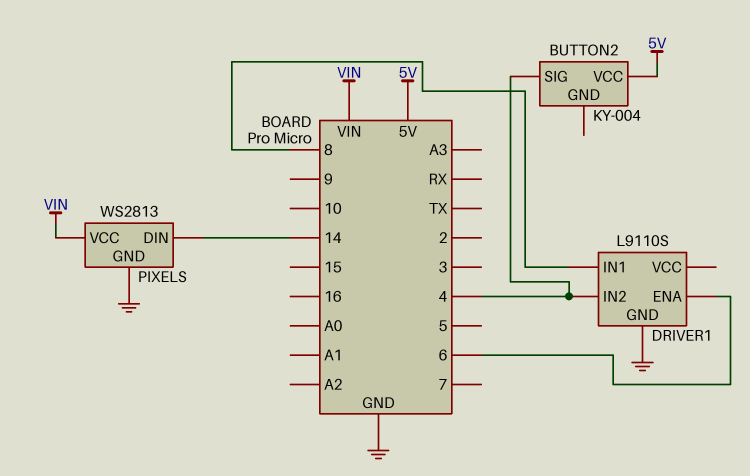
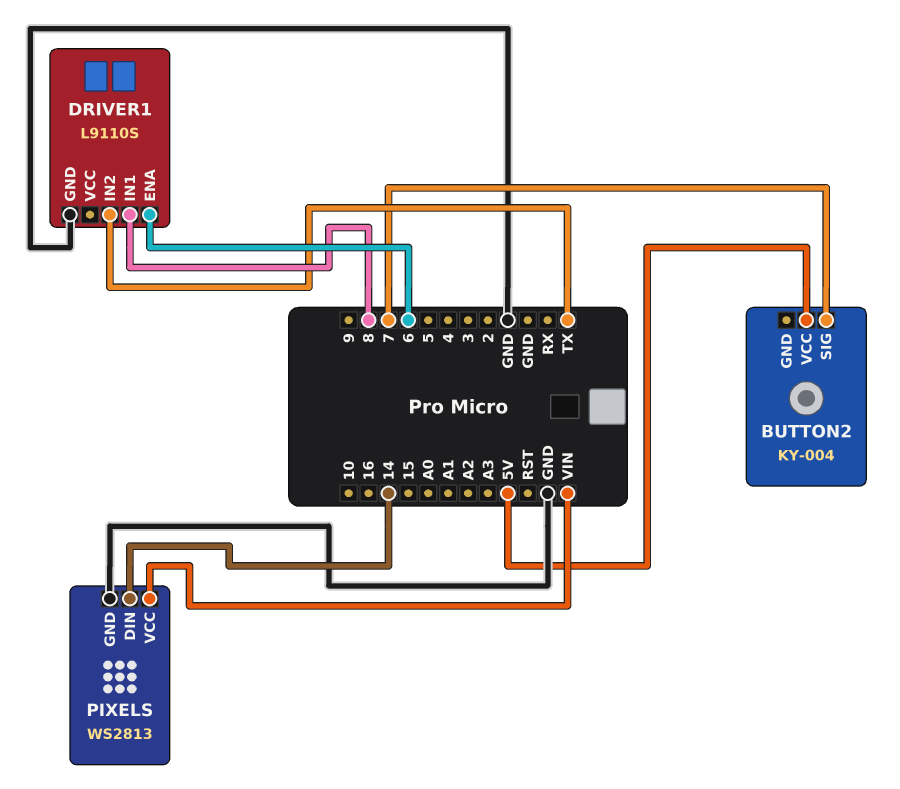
BUTTON2 pin SIG: 4 -> 7
DRIVER1 pin IN2: 4 -> TX

